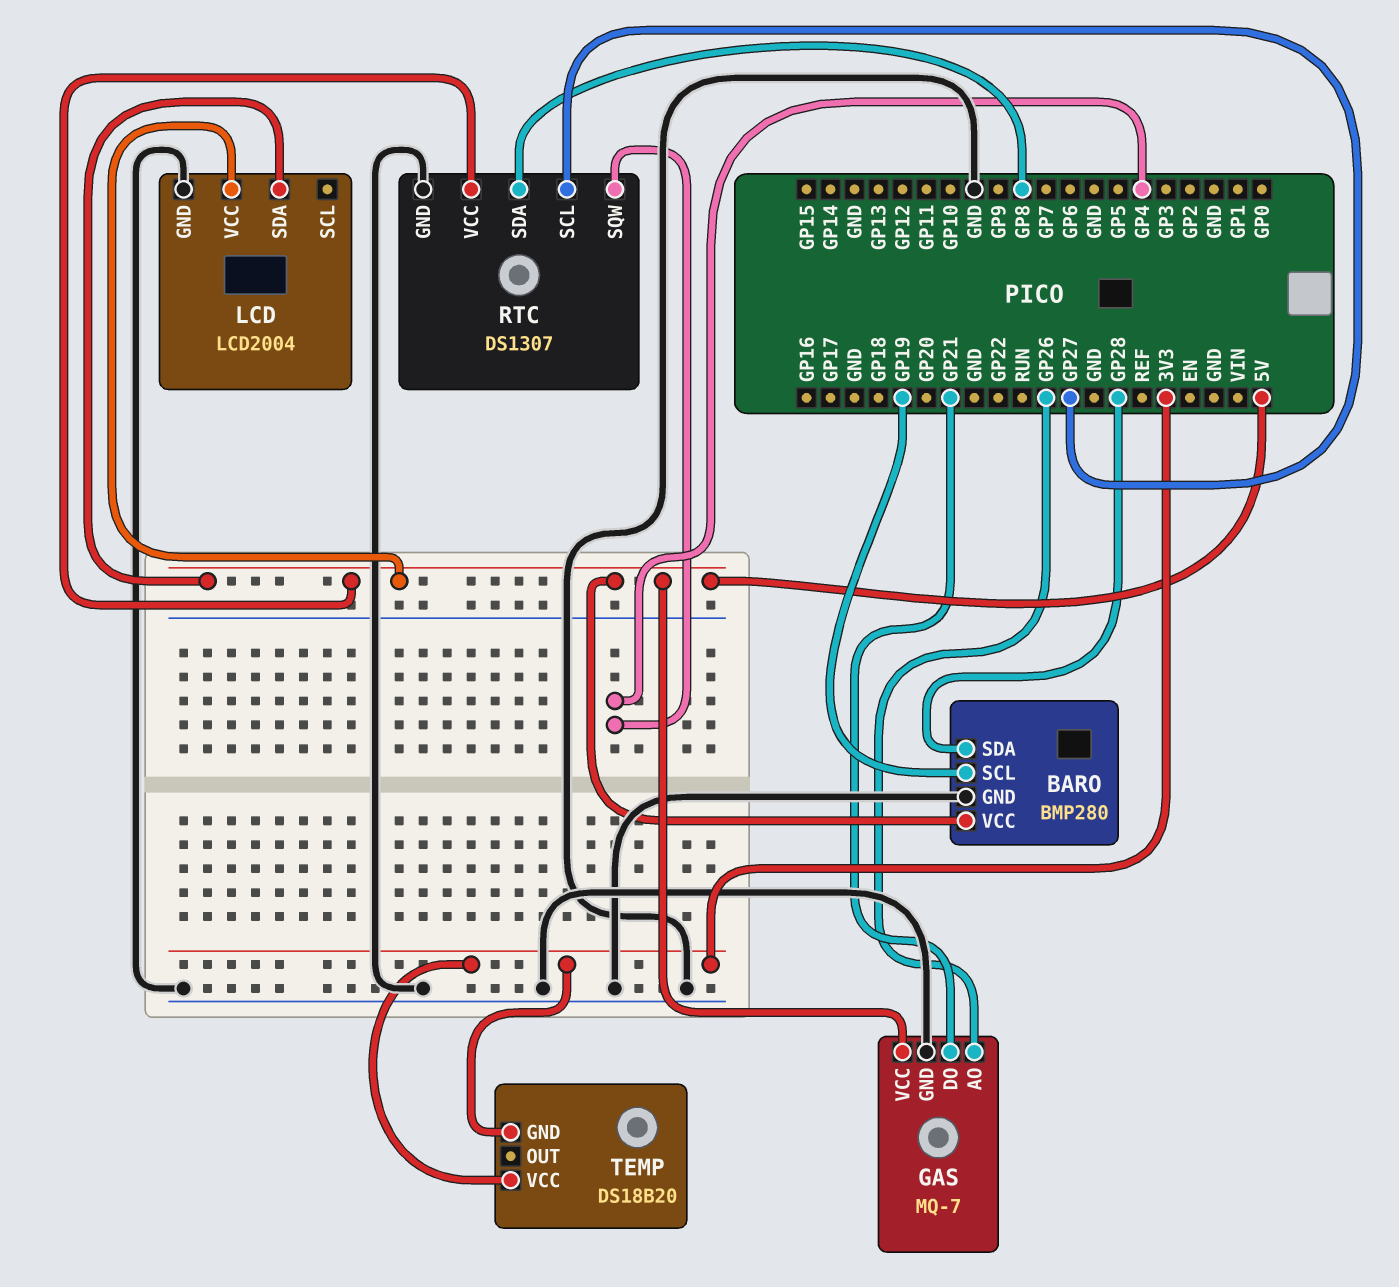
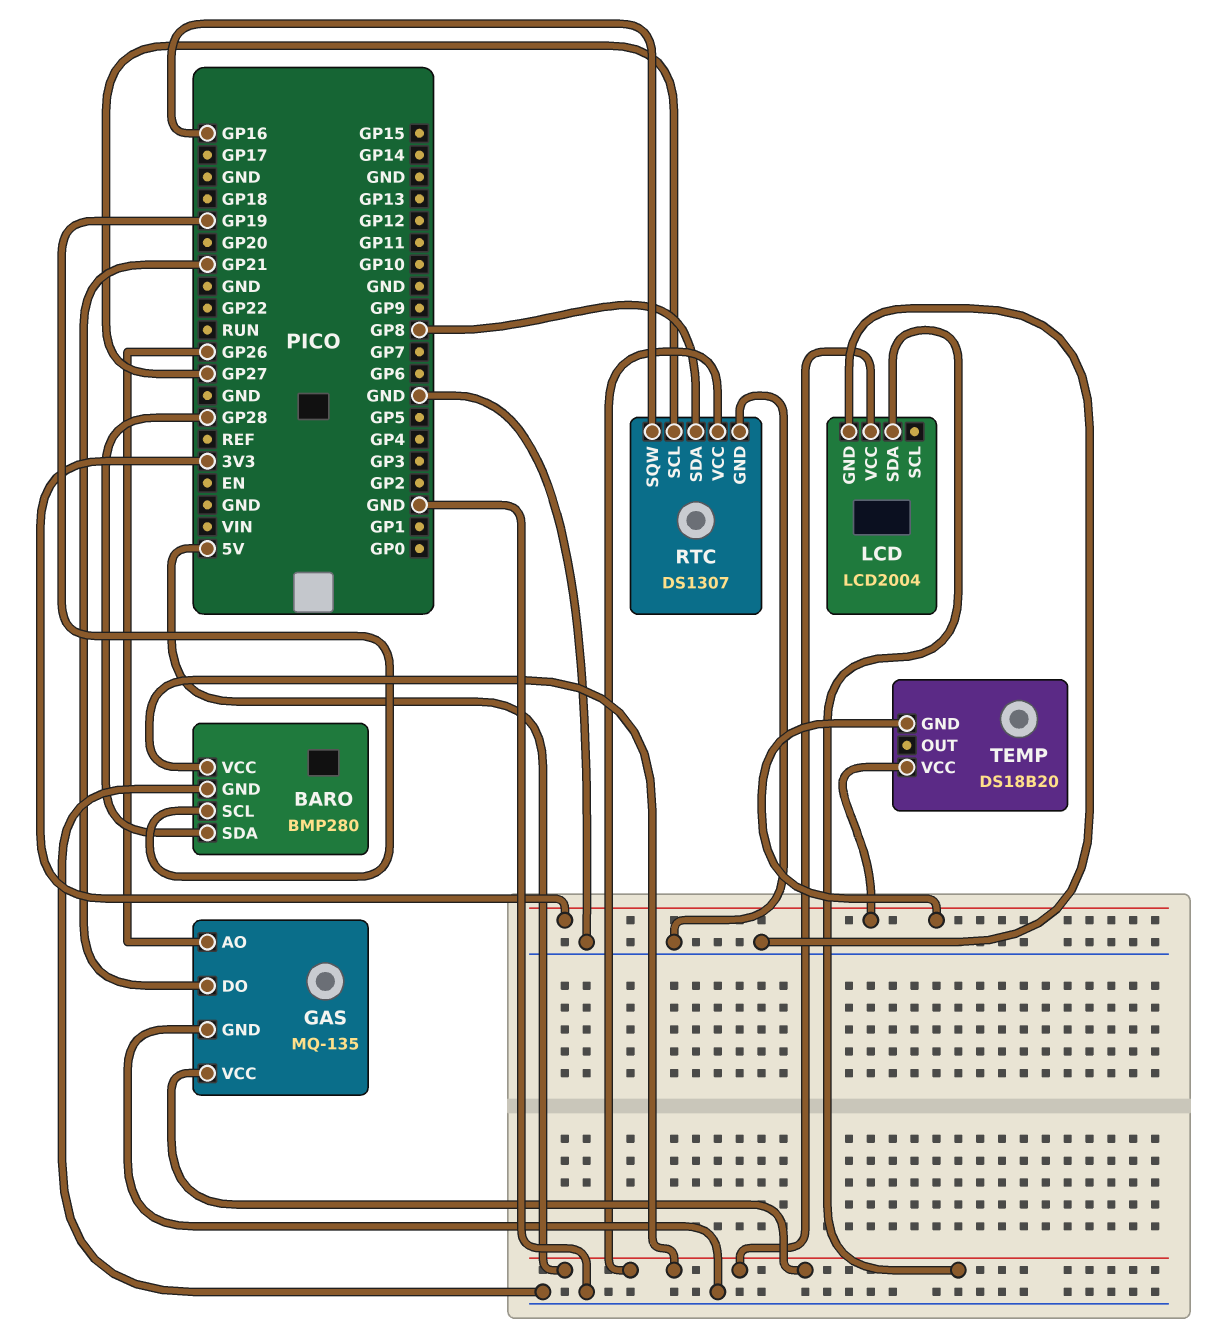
GAS: MQ-7 -> MQ-135
RTC pin SQW: GP4 -> GP16

